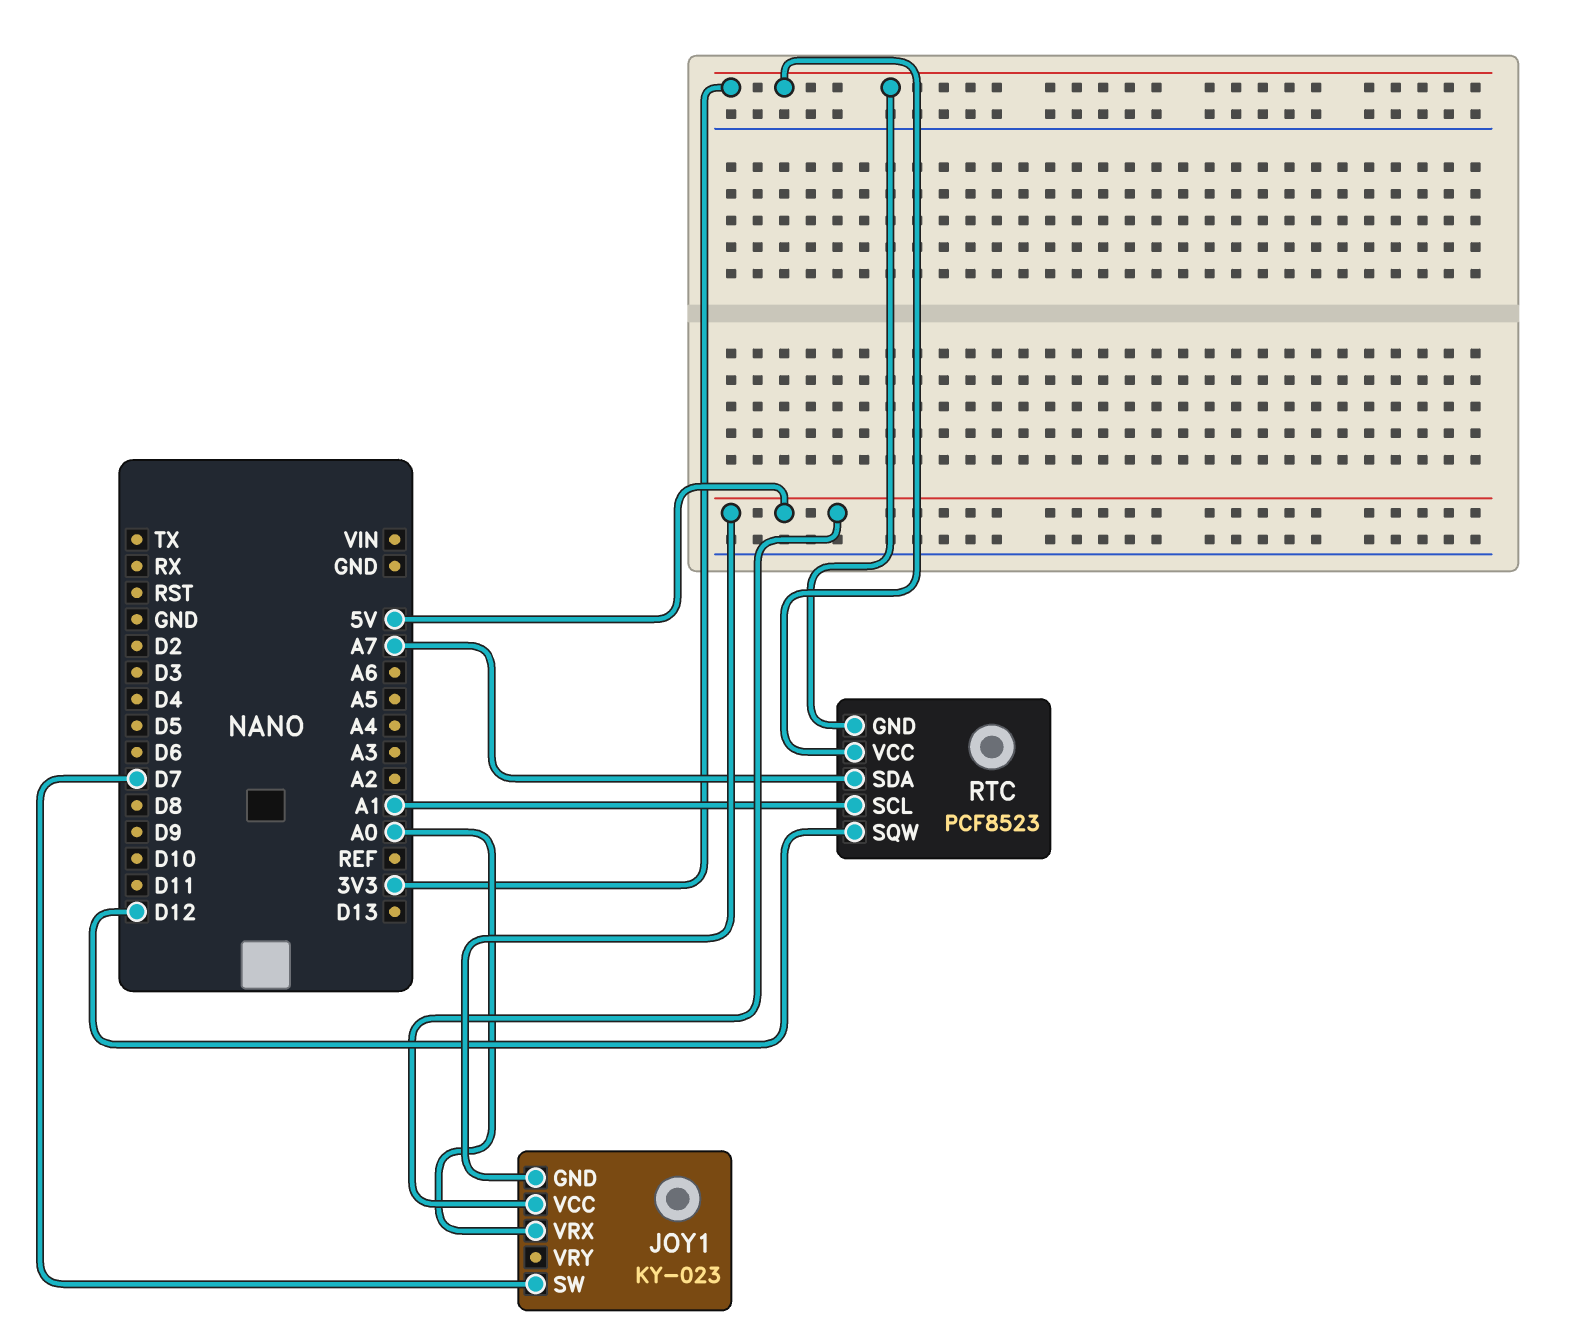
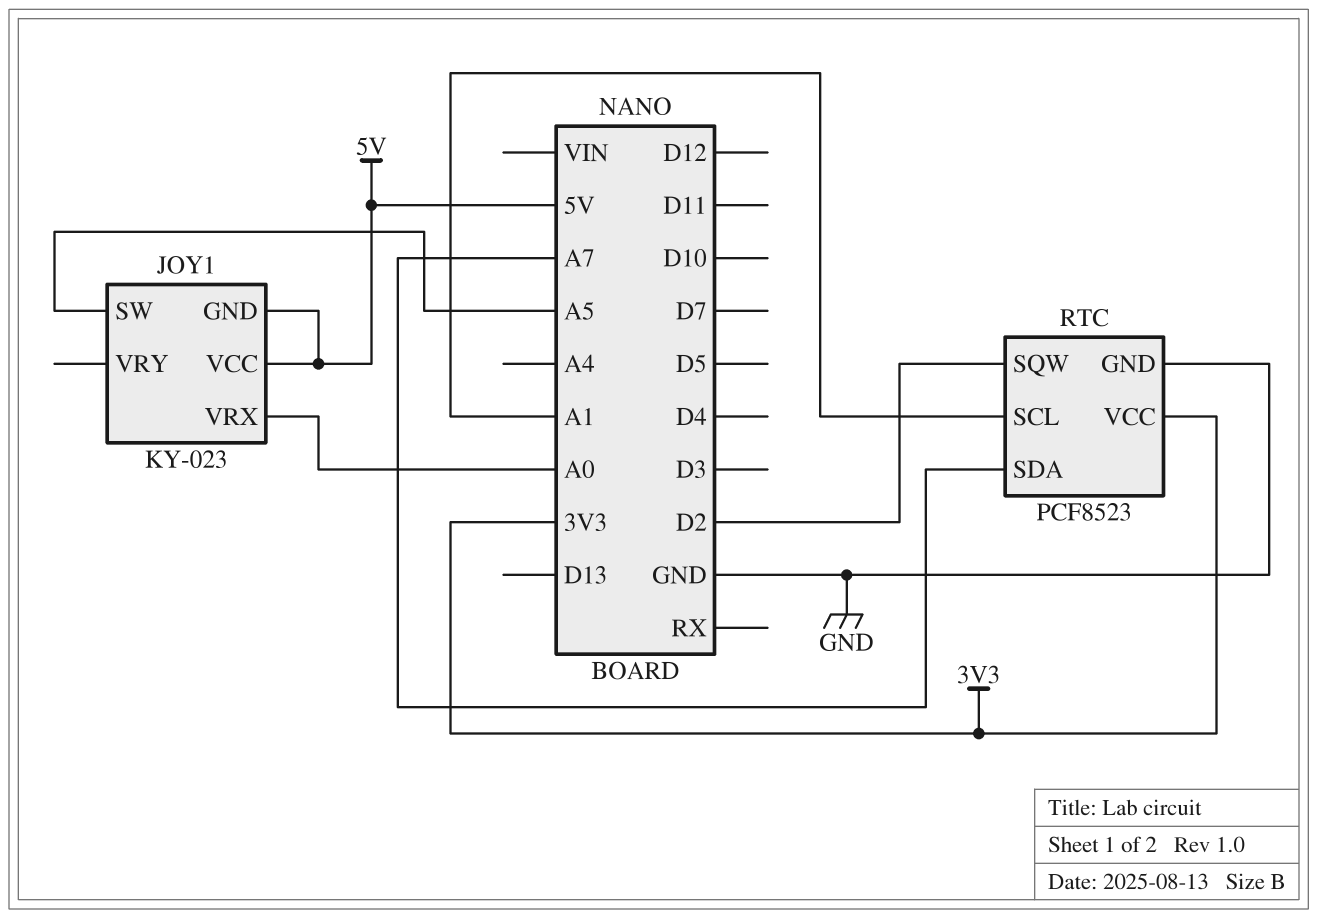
JOY1 pin SW: D7 -> A5
RTC pin GND: 3V3 -> GND
RTC pin SQW: D12 -> D2

